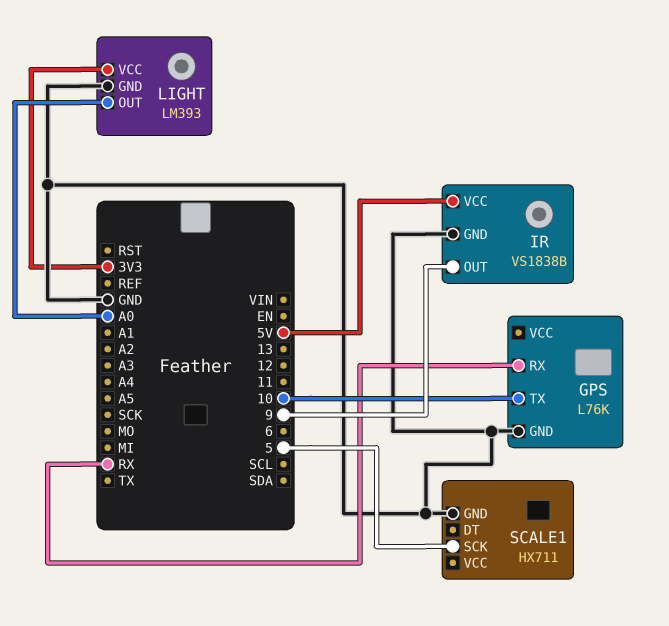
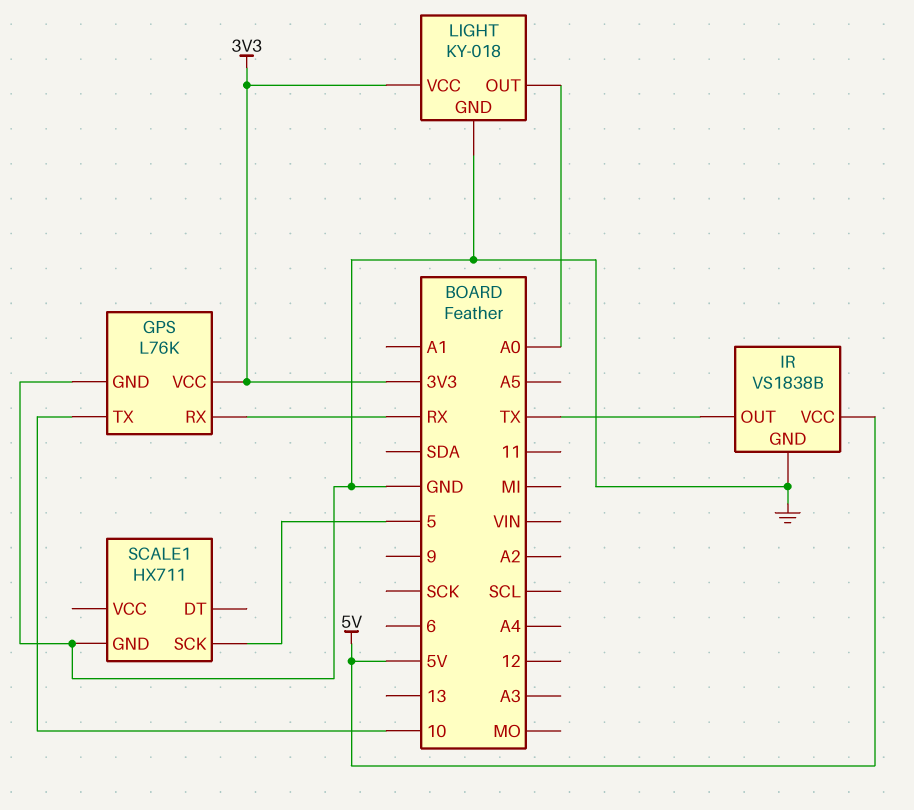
GPS pin VCC: none -> 3V3
IR pin OUT: 9 -> TX
LIGHT: LM393 -> KY-018

